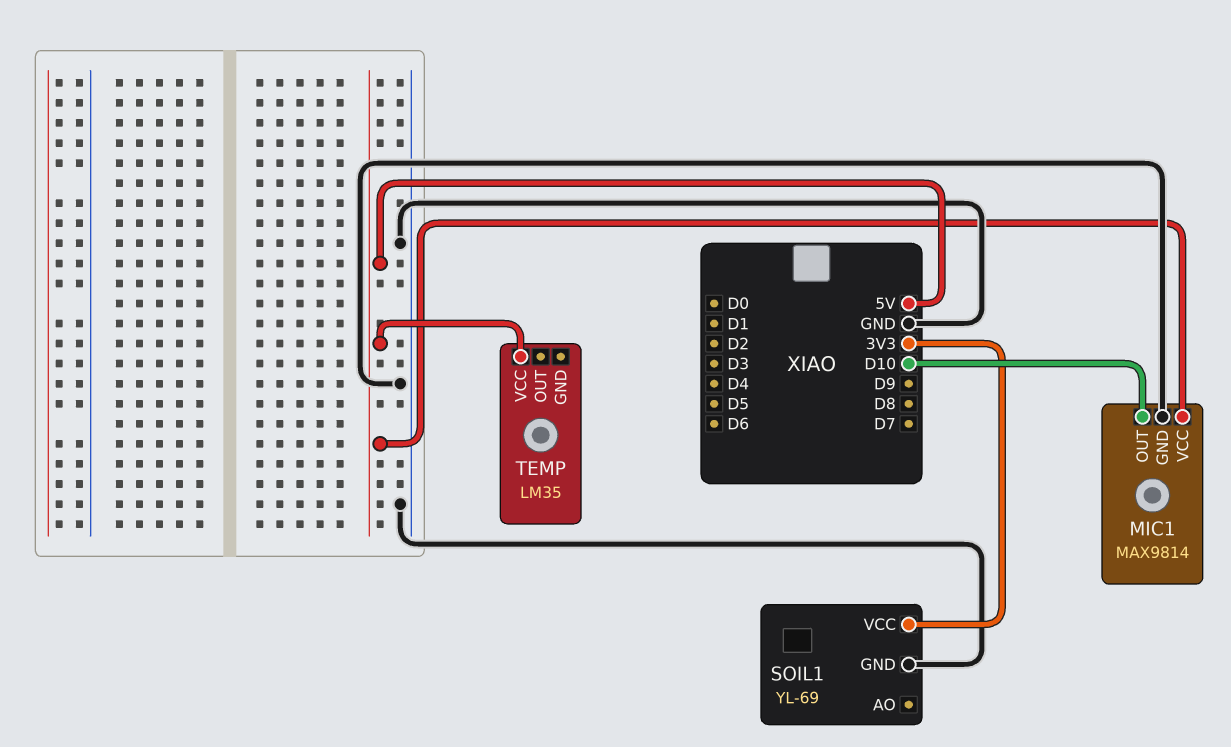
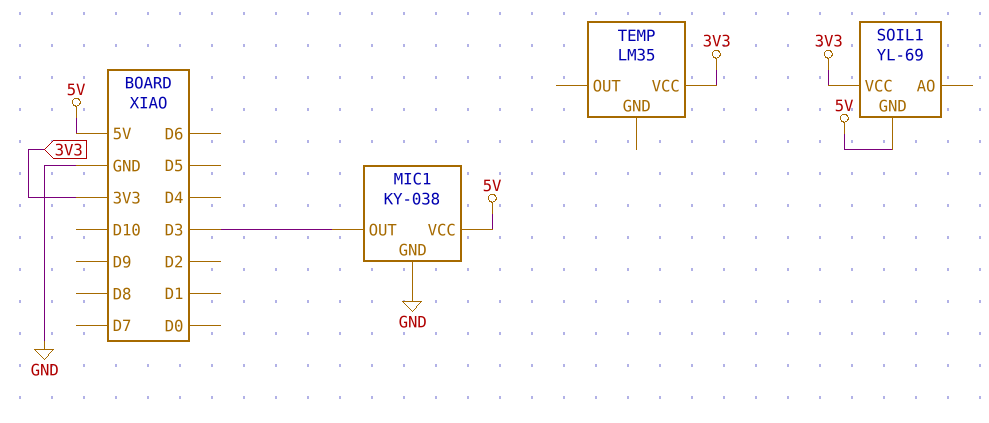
MIC1: MAX9814 -> KY-038
MIC1 pin OUT: D10 -> D3
SOIL1 pin GND: GND -> 5V
TEMP pin VCC: 5V -> 3V3

